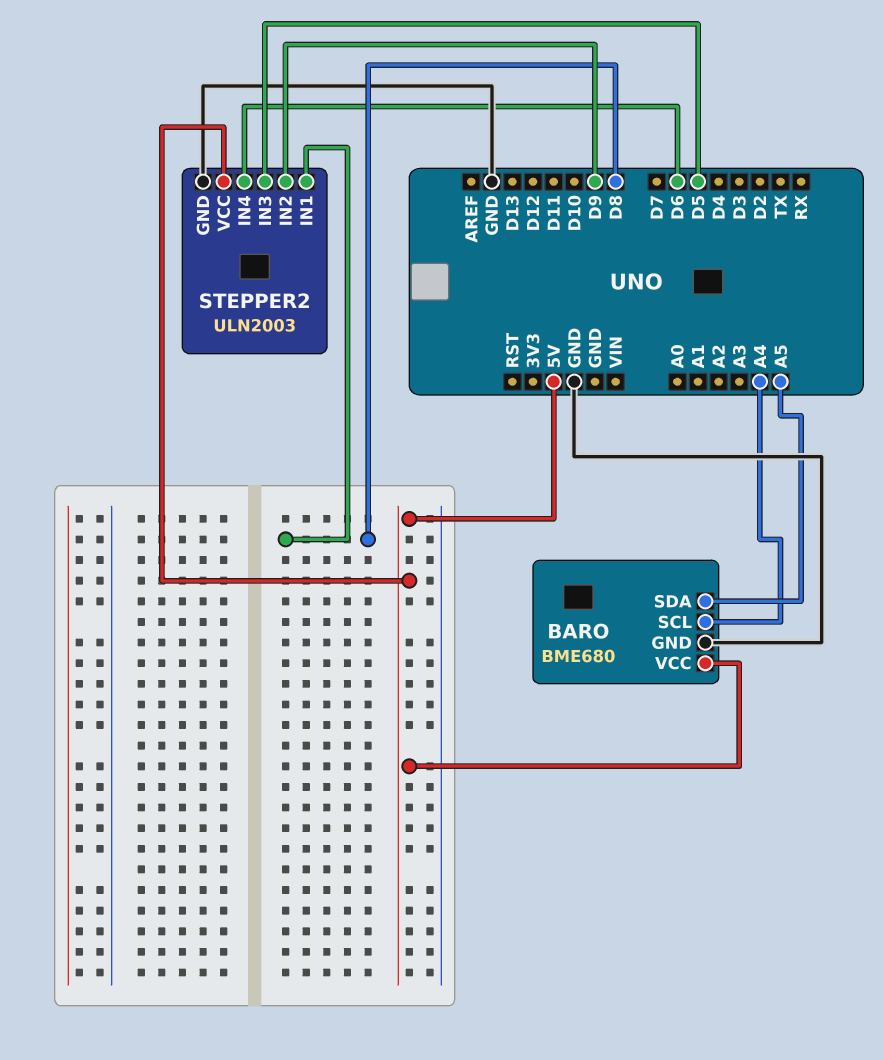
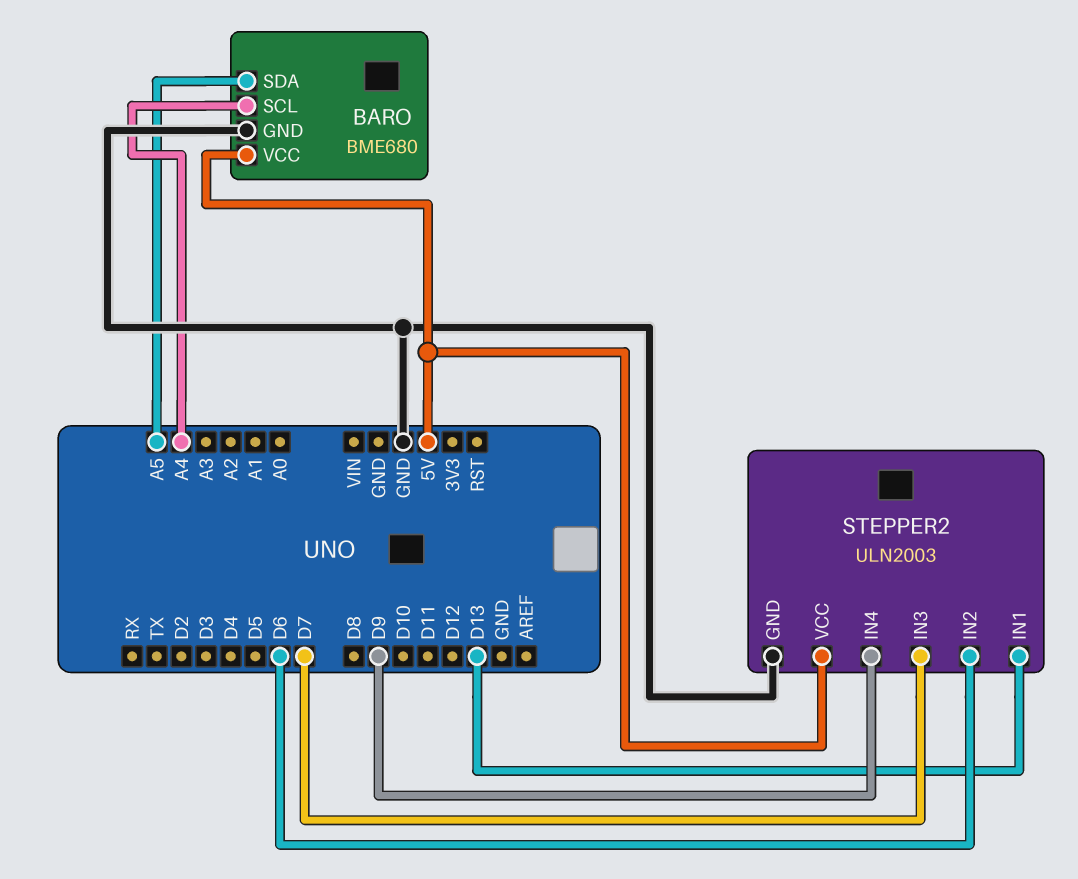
STEPPER2 pin IN1: D8 -> D13
STEPPER2 pin IN2: D9 -> D6
STEPPER2 pin IN3: D5 -> D7
STEPPER2 pin IN4: D6 -> D9

